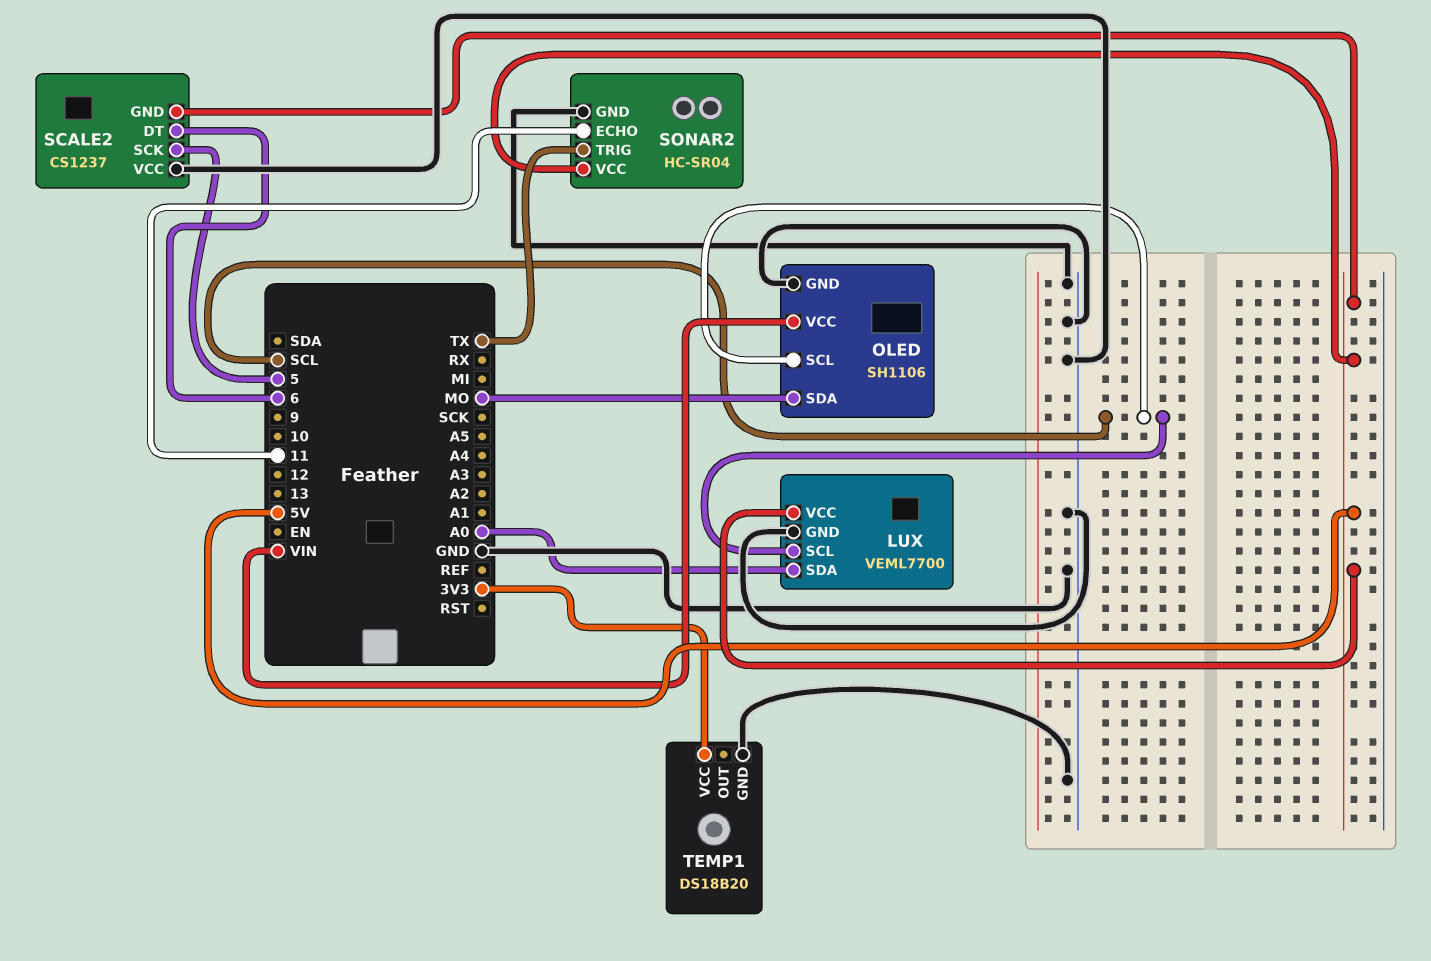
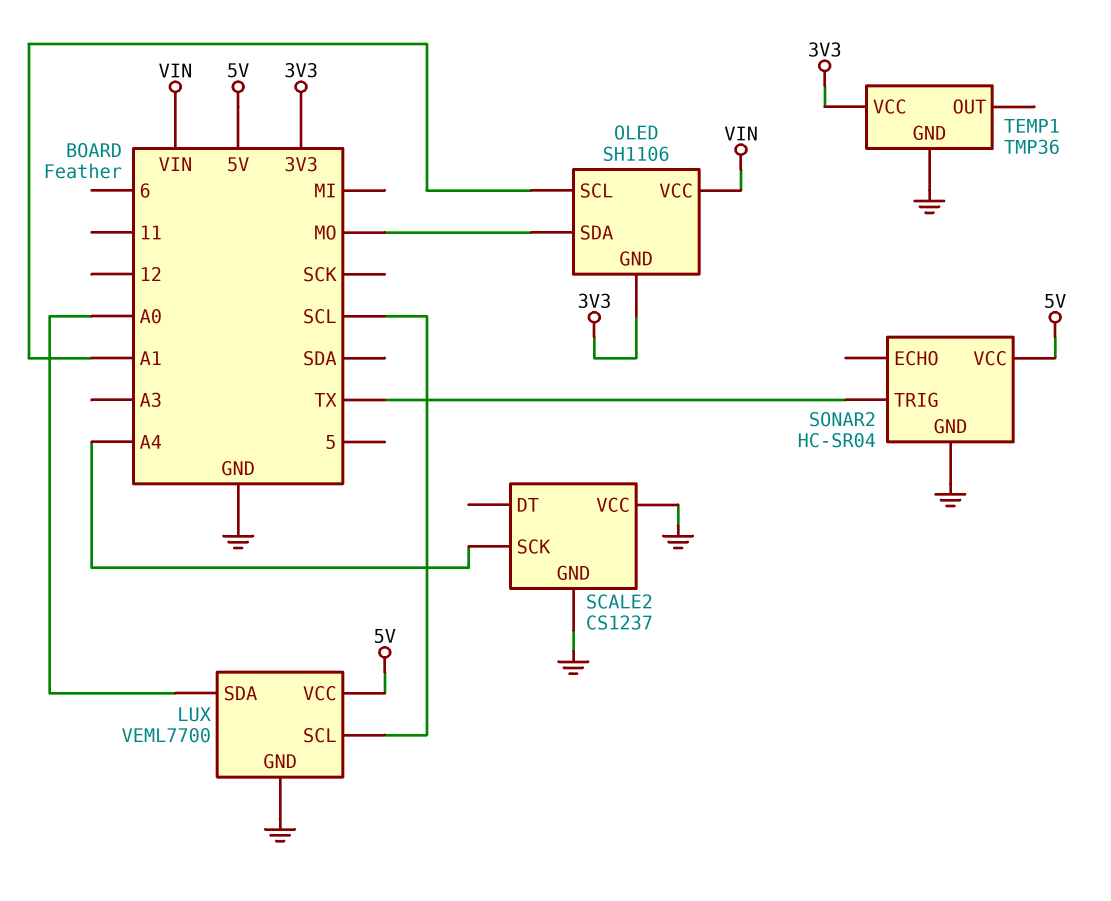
OLED pin GND: GND -> 3V3
OLED pin SCL: SCL -> A1
SCALE2 pin DT: 6 -> none
SCALE2 pin GND: 5V -> GND
SCALE2 pin SCK: 5 -> A4
SONAR2 pin ECHO: 11 -> none
TEMP1: DS18B20 -> TMP36

